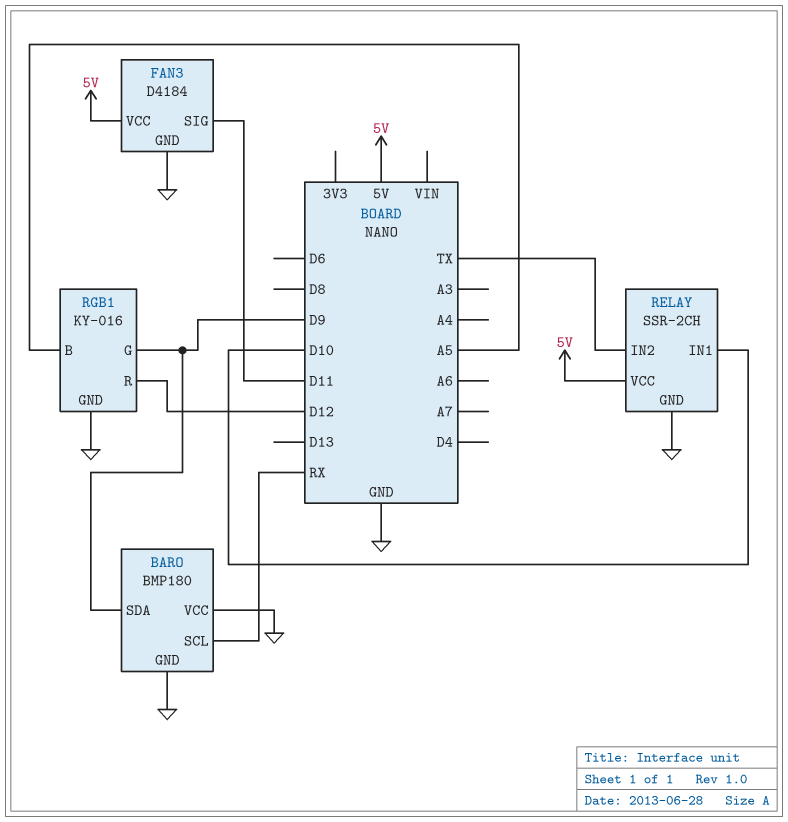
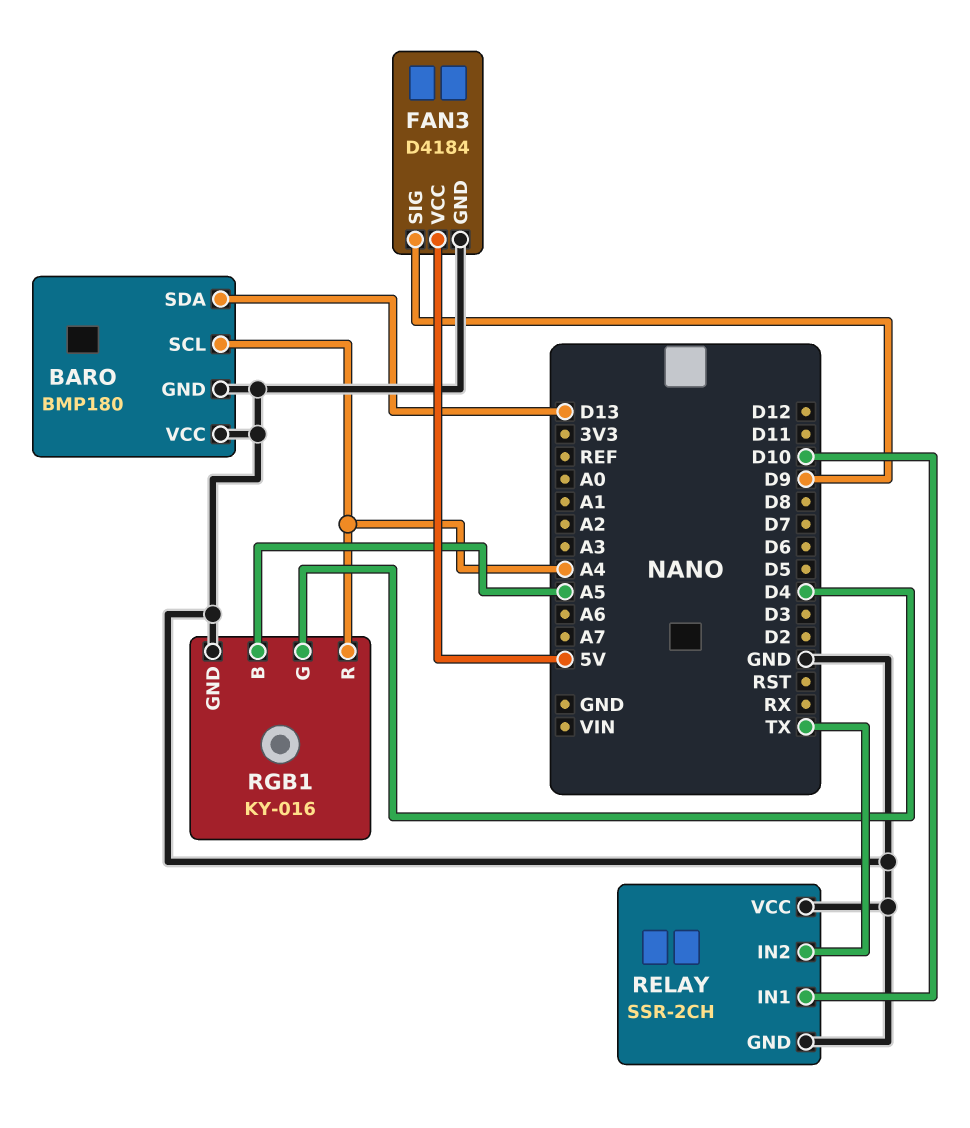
BARO pin SCL: RX -> A4
BARO pin SDA: D9 -> D13
FAN3 pin SIG: D11 -> D9
RELAY pin VCC: 5V -> GND
RGB1 pin G: D9 -> D4
RGB1 pin R: D12 -> A4

